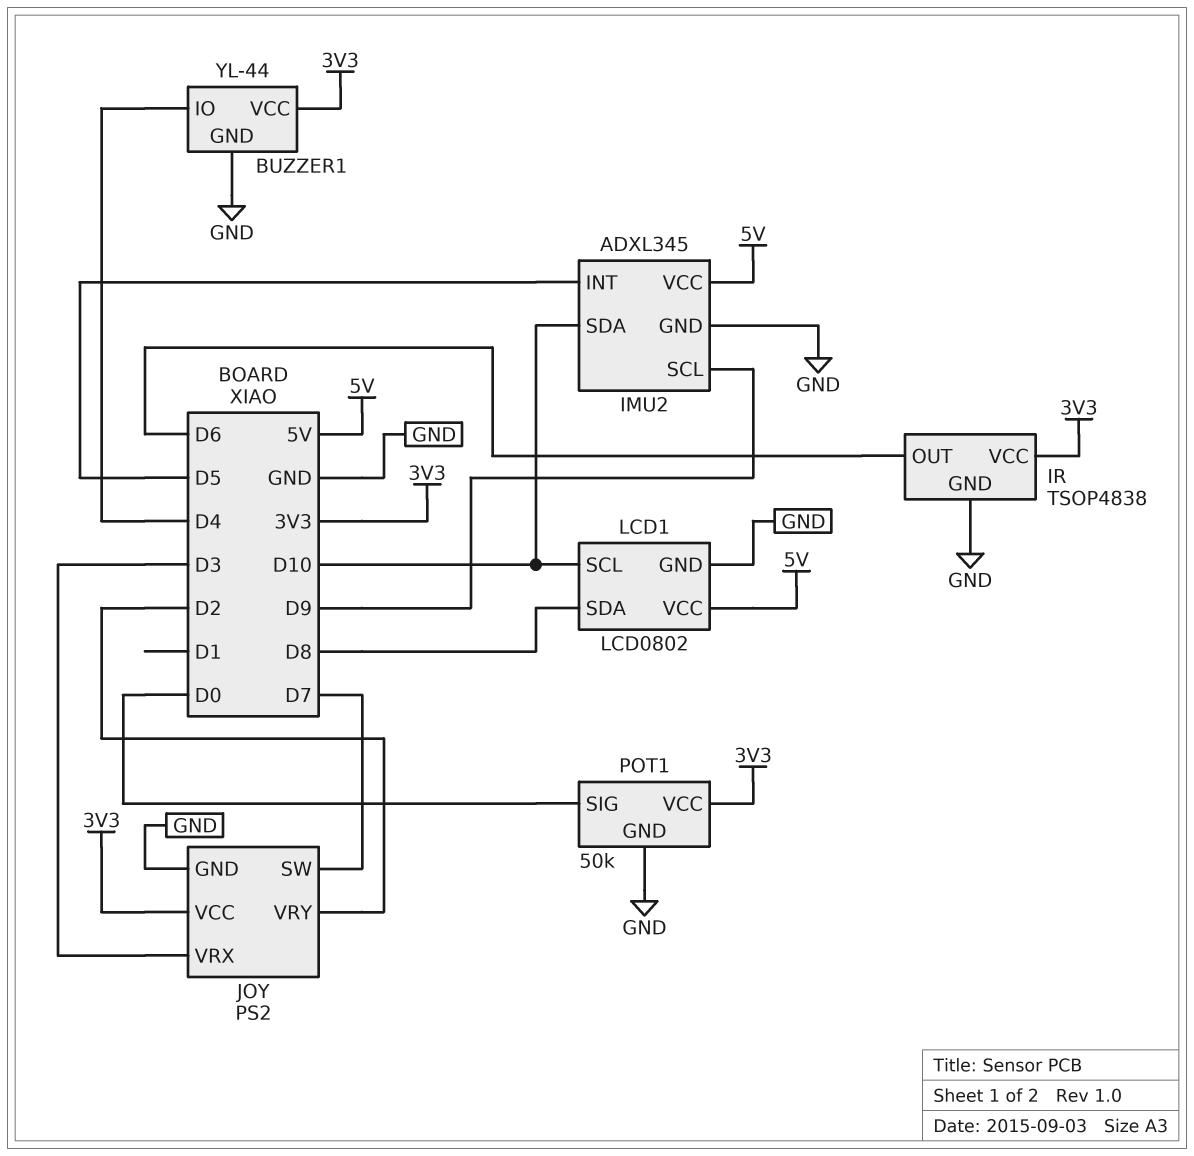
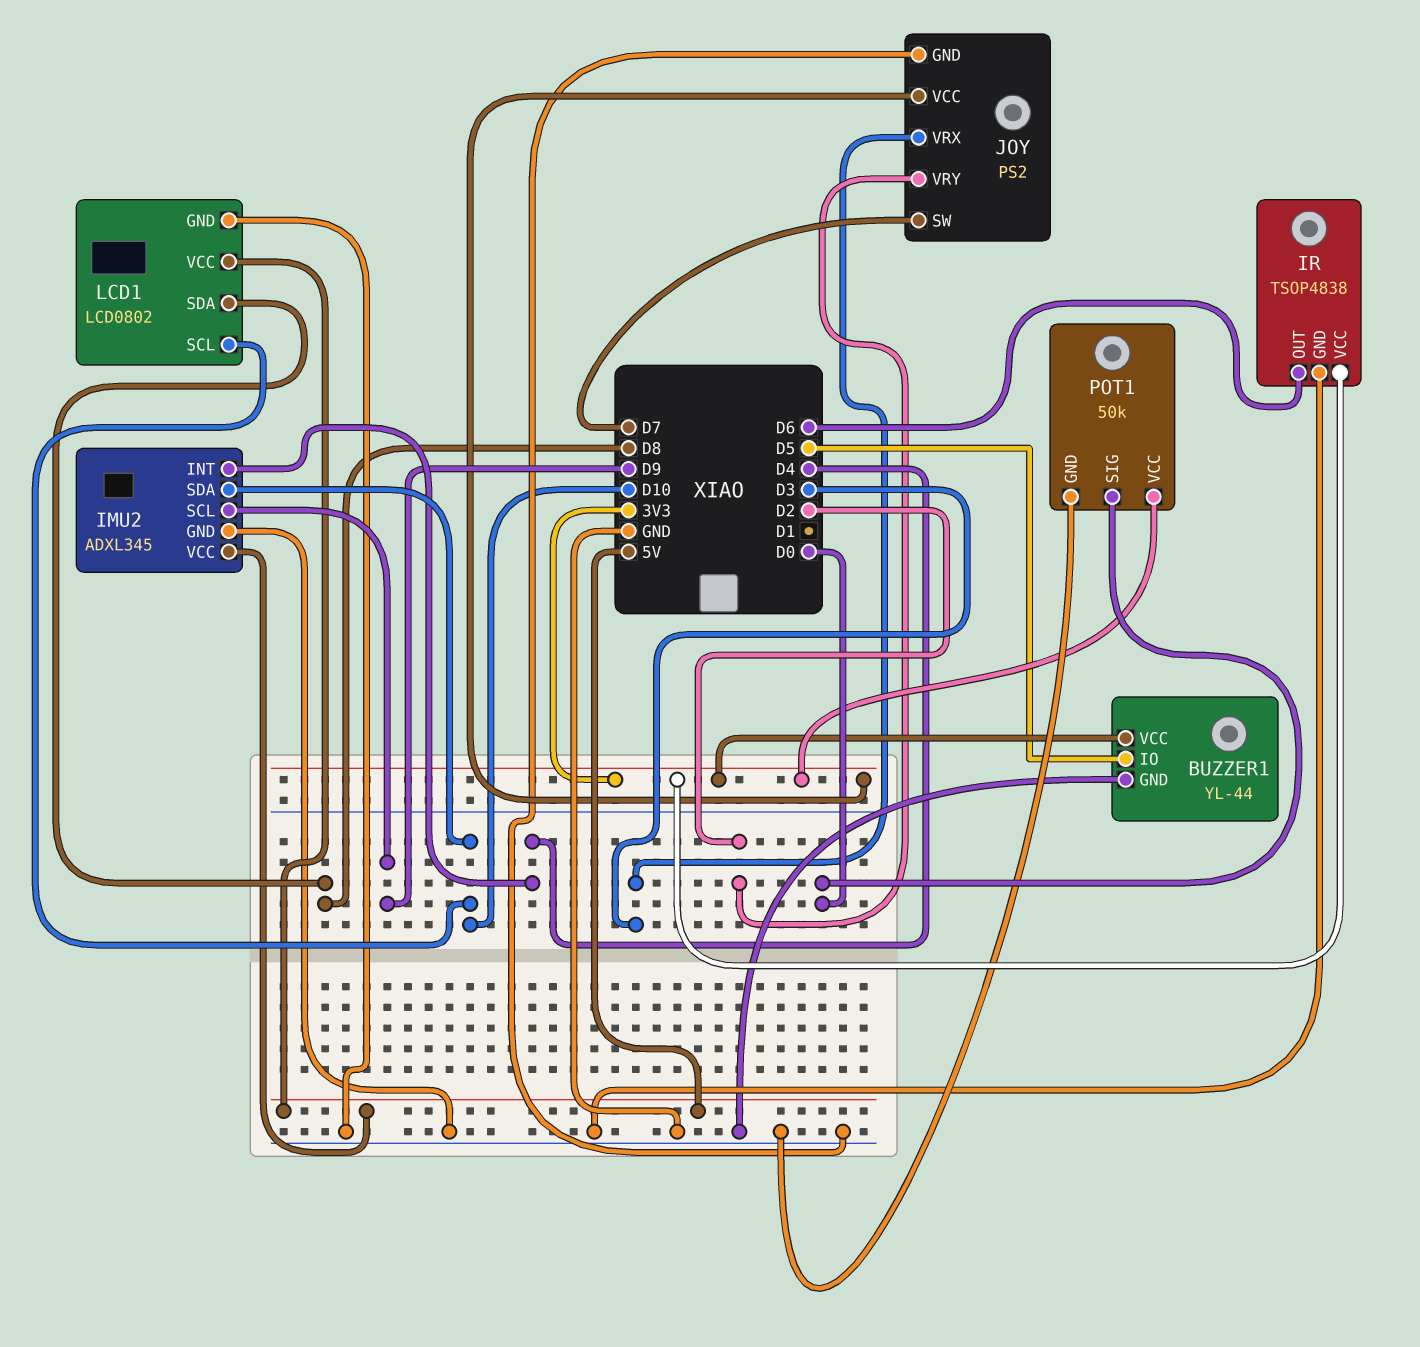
BUZZER1 pin IO: D4 -> D5
IMU2 pin INT: D5 -> D4

